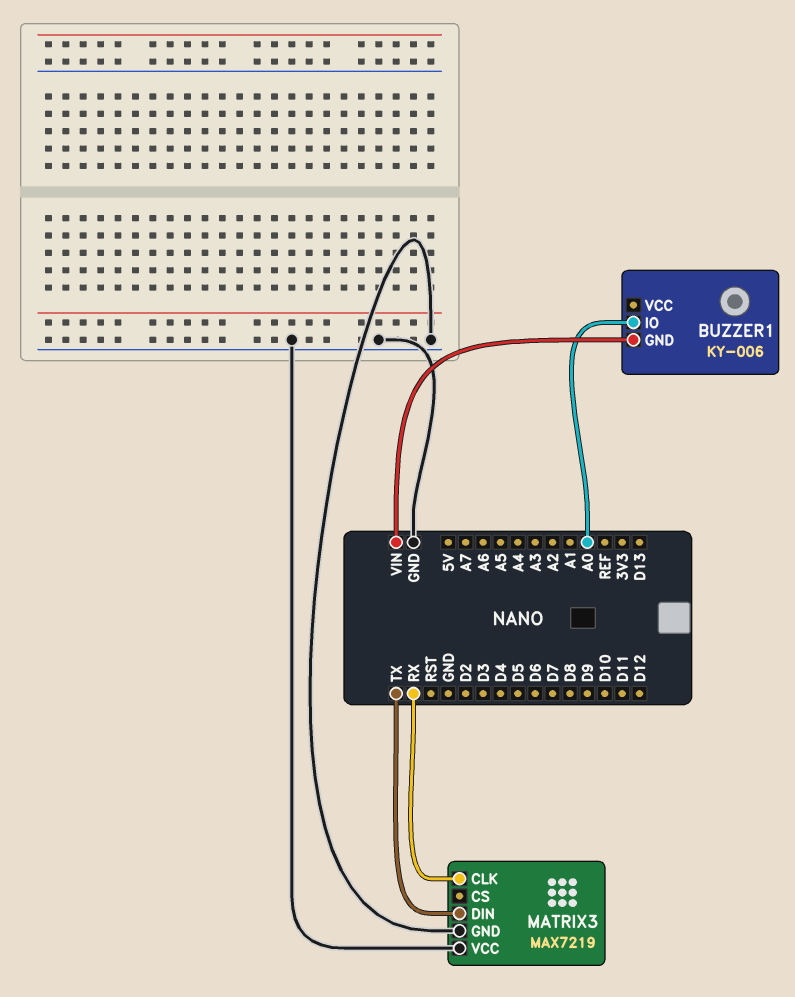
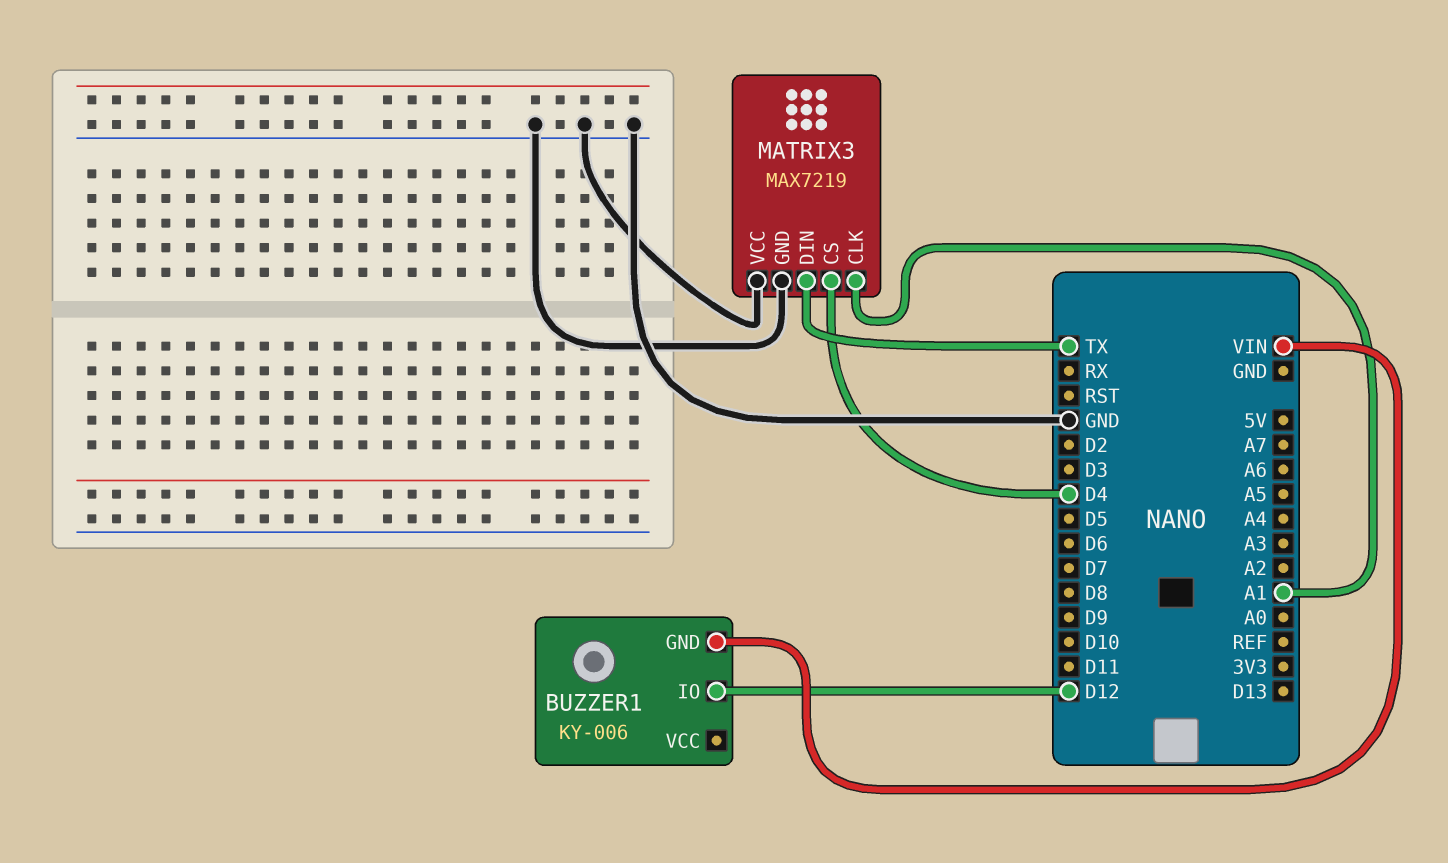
BUZZER1 pin IO: A0 -> D12
MATRIX3 pin CLK: RX -> A1
MATRIX3 pin CS: none -> D4

